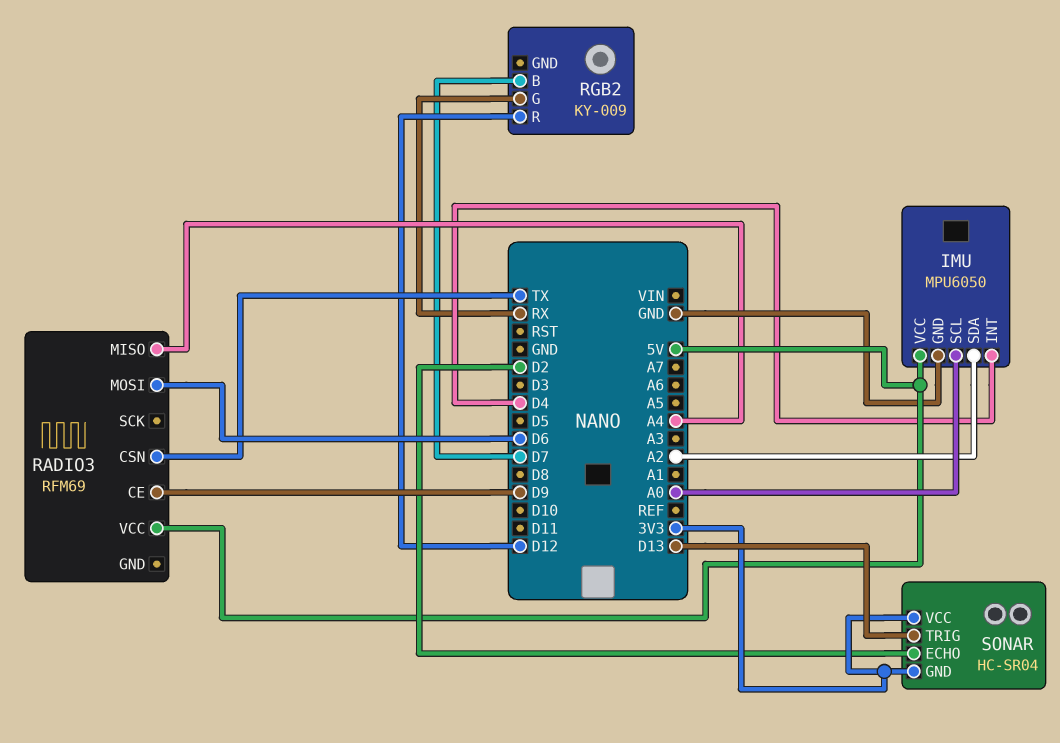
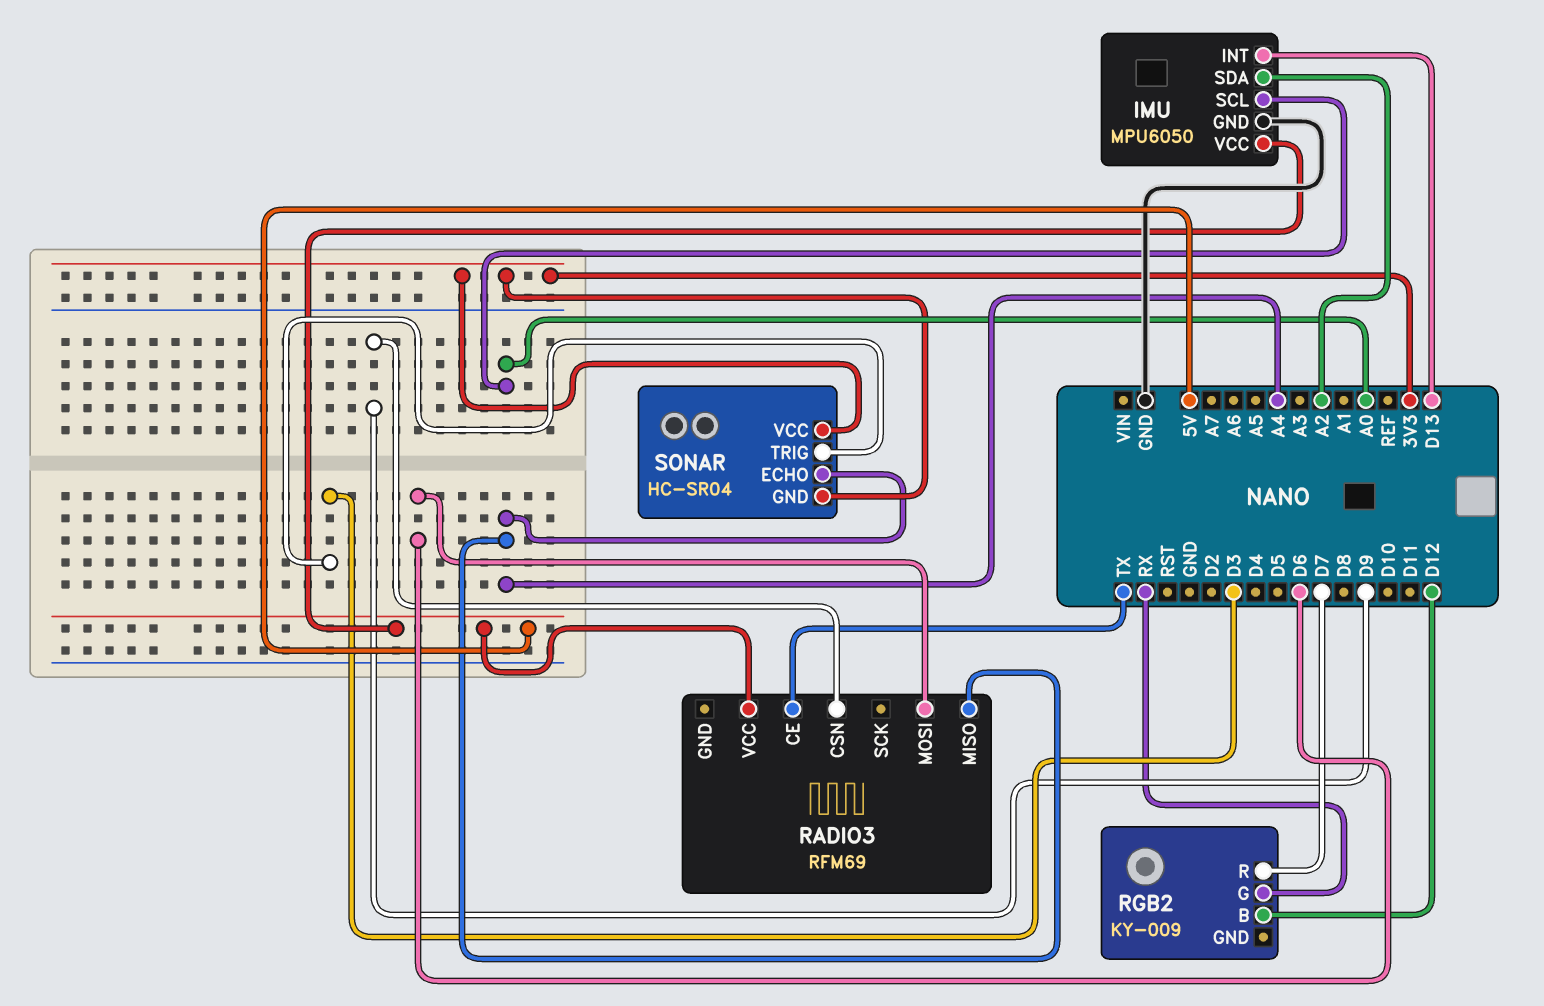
IMU pin INT: D4 -> D13
RADIO3 pin CE: D9 -> TX
RADIO3 pin CSN: TX -> D9
RGB2 pin B: D7 -> D12
RGB2 pin R: D12 -> D7
SONAR pin ECHO: D2 -> A4
SONAR pin TRIG: D13 -> D3

